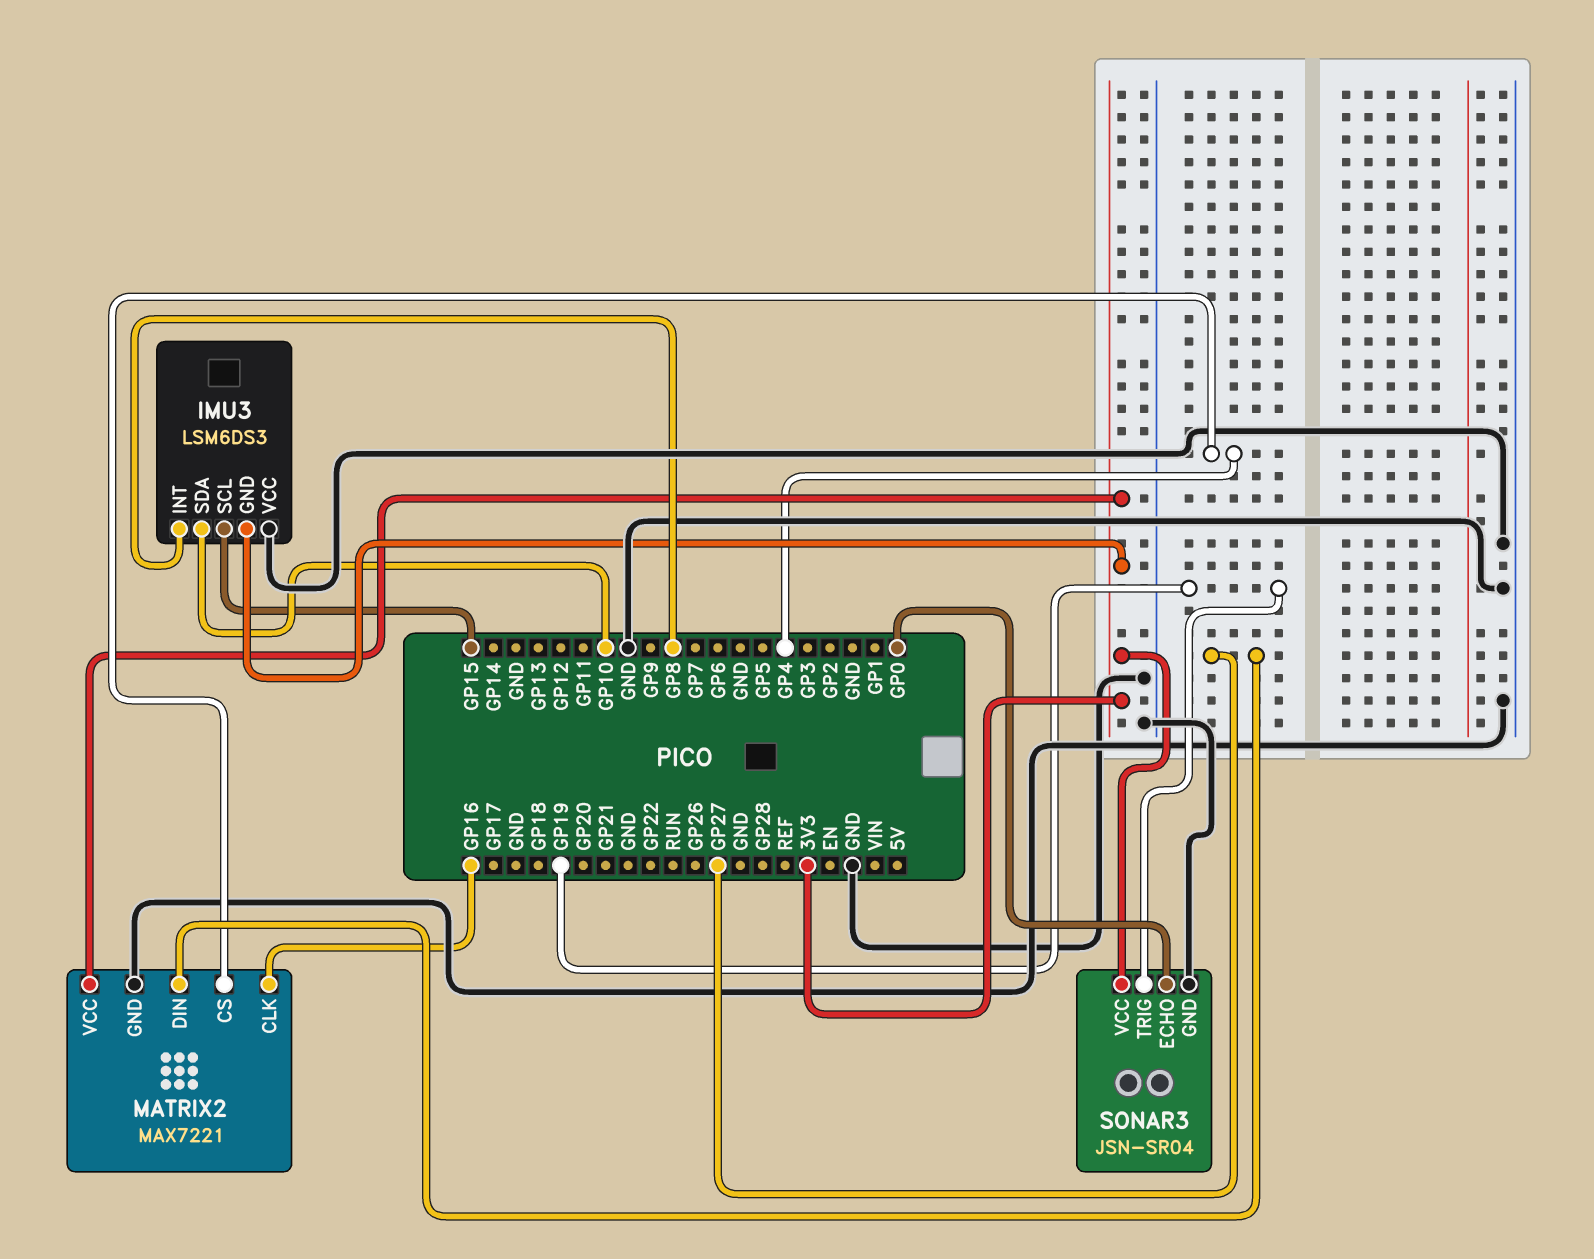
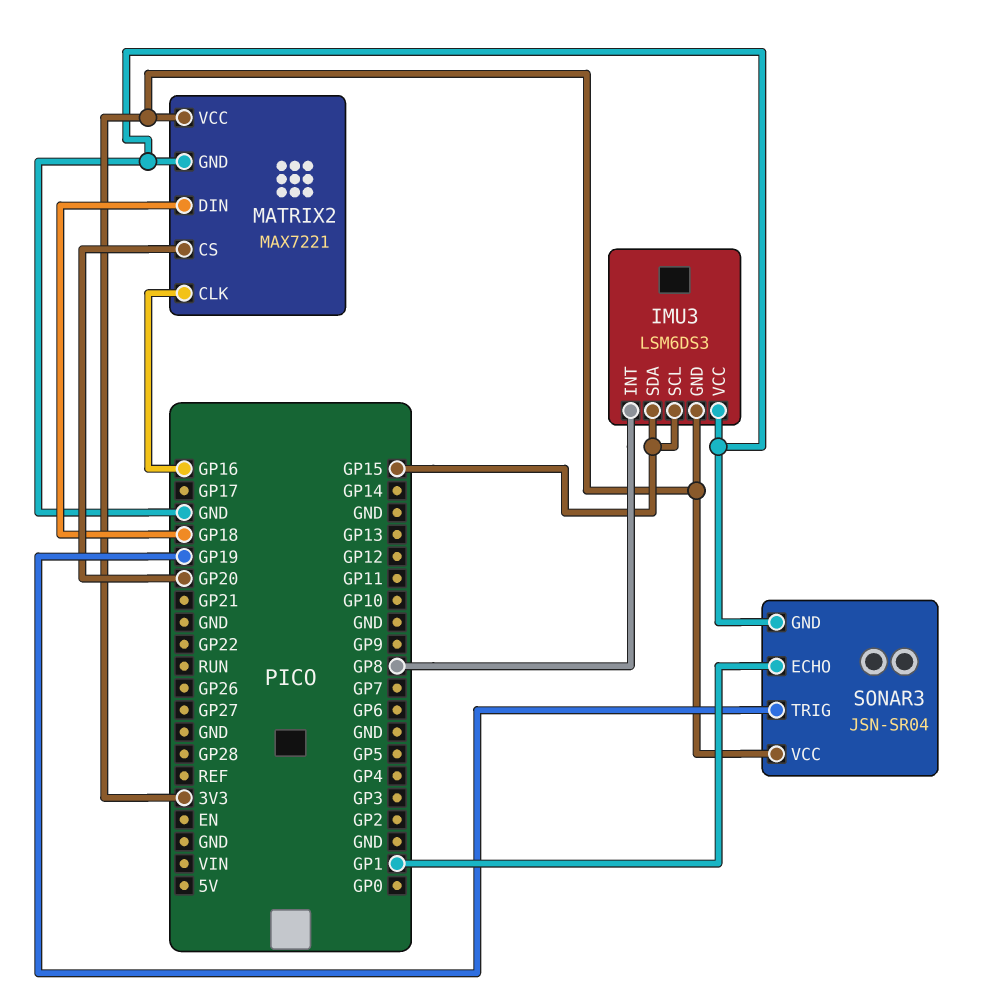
IMU3 pin SDA: GP10 -> GP15
MATRIX2 pin CS: GP4 -> GP20
MATRIX2 pin DIN: GP27 -> GP18
SONAR3 pin ECHO: GP0 -> GP1

